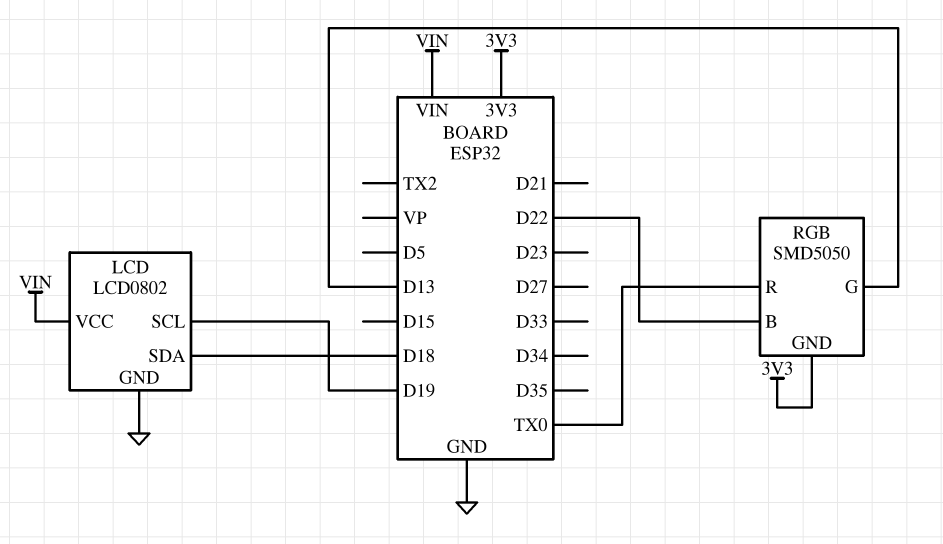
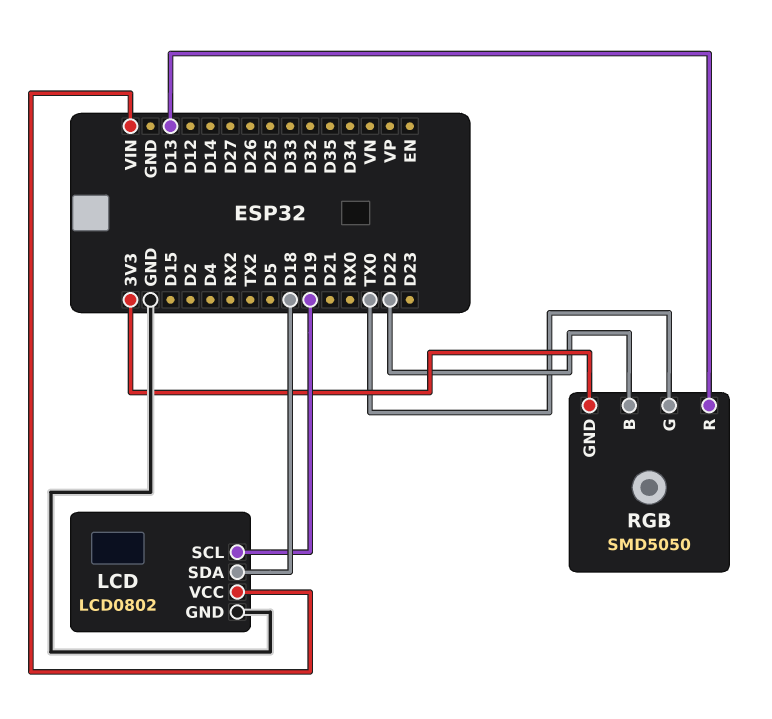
RGB pin G: D13 -> TX0
RGB pin R: TX0 -> D13

